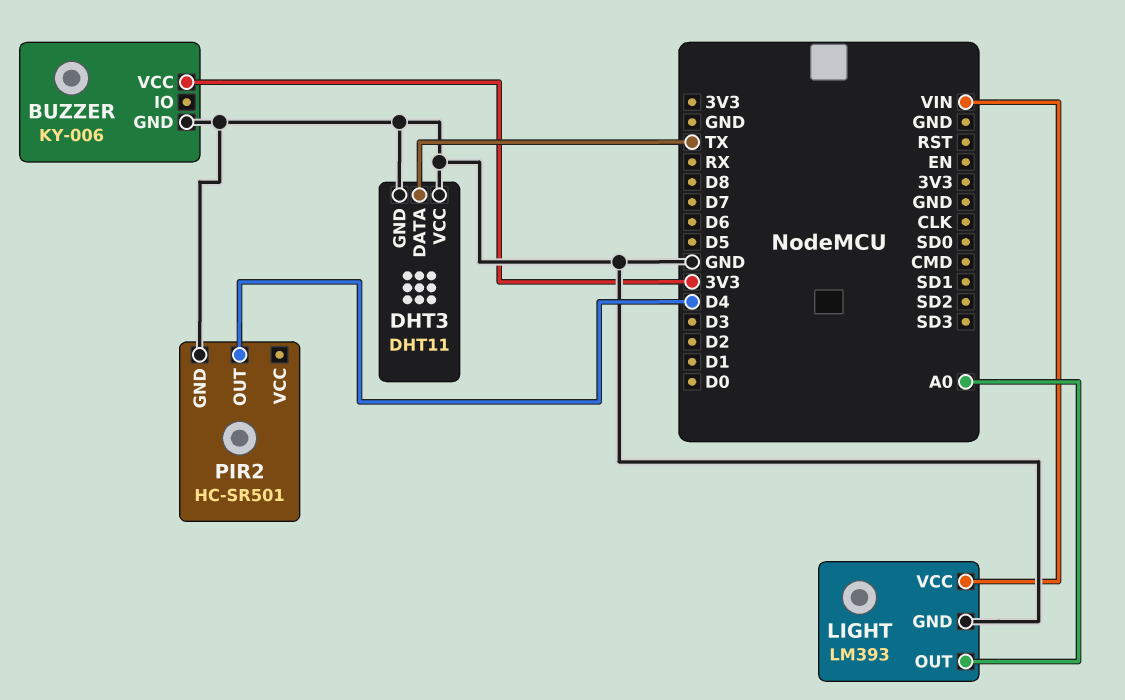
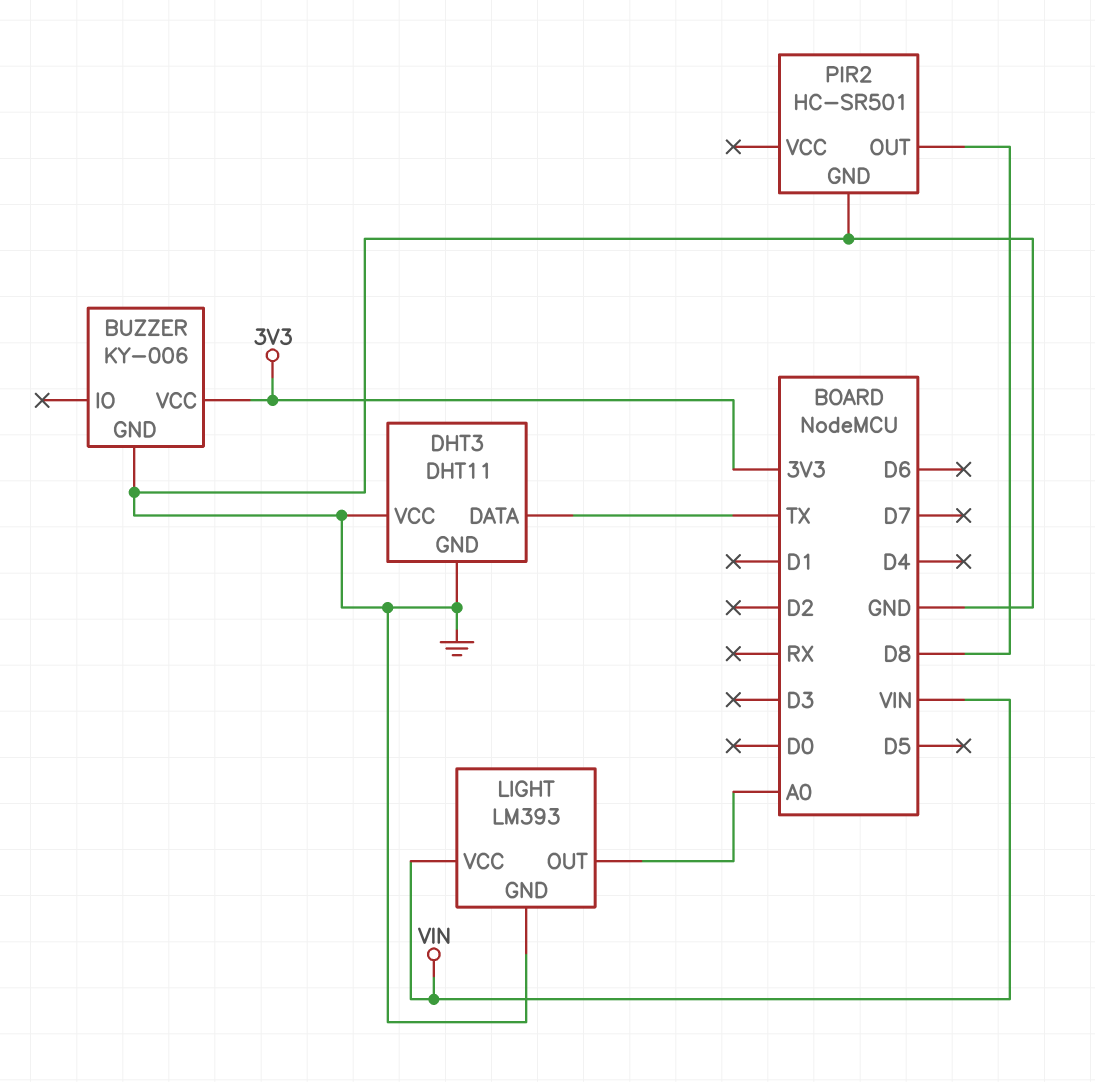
PIR2 pin OUT: D4 -> D8

